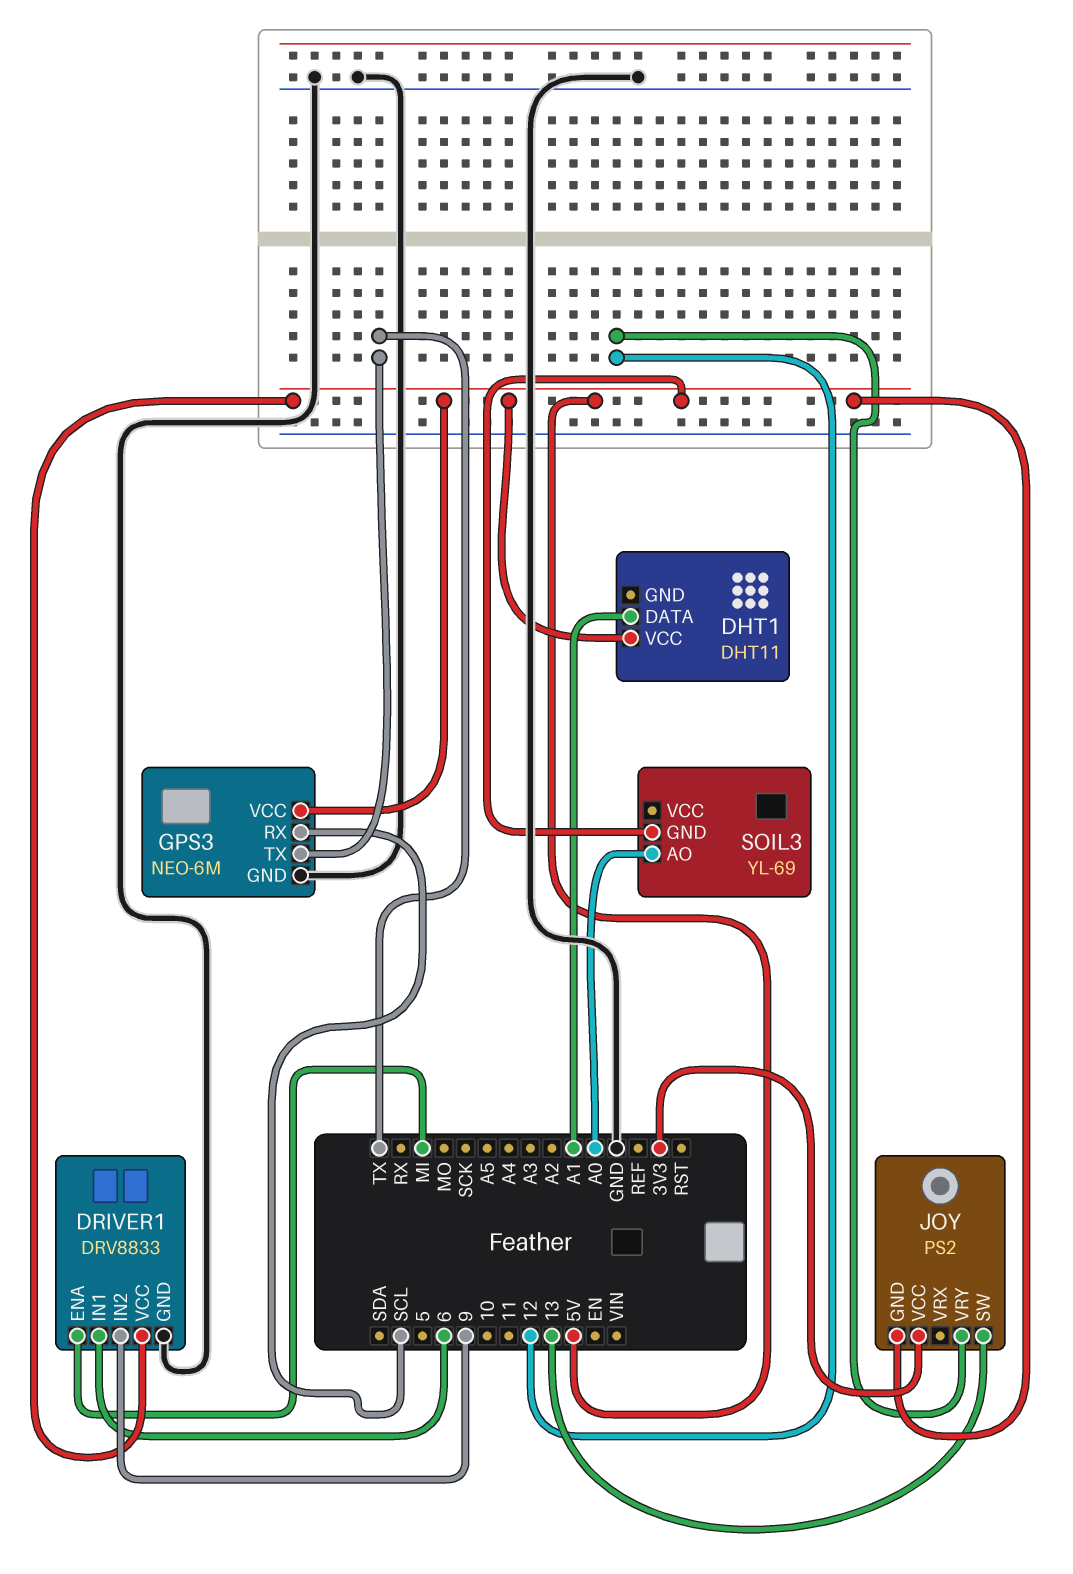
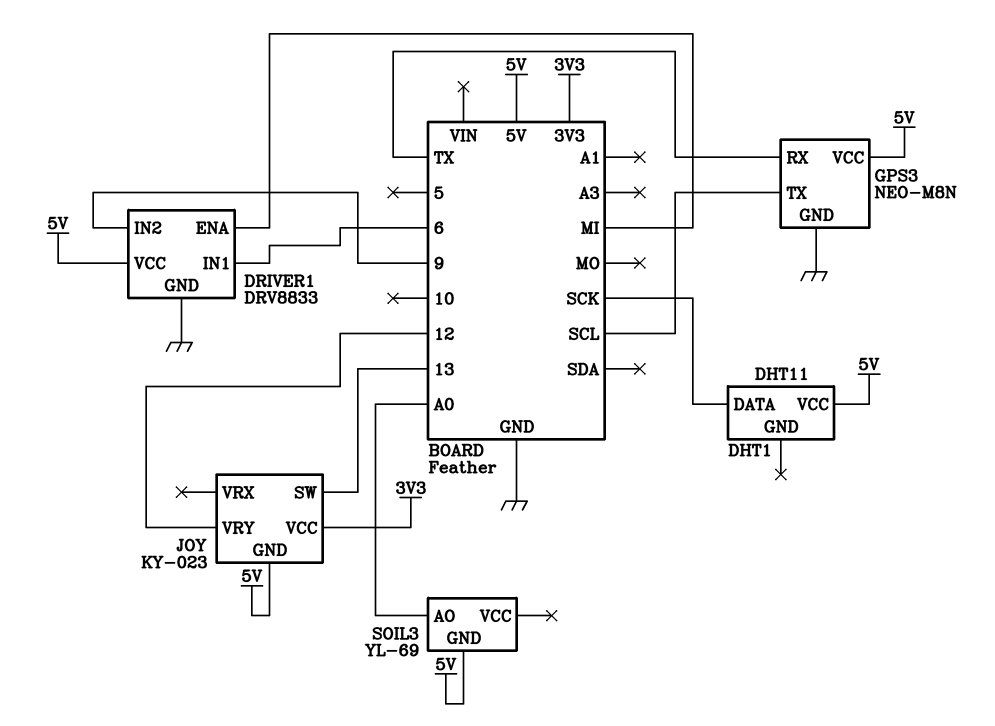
DHT1 pin DATA: A1 -> SCK
GPS3: NEO-6M -> NEO-M8N
GPS3 pin RX: SCL -> TX
GPS3 pin TX: TX -> SCL
JOY: PS2 -> KY-023

